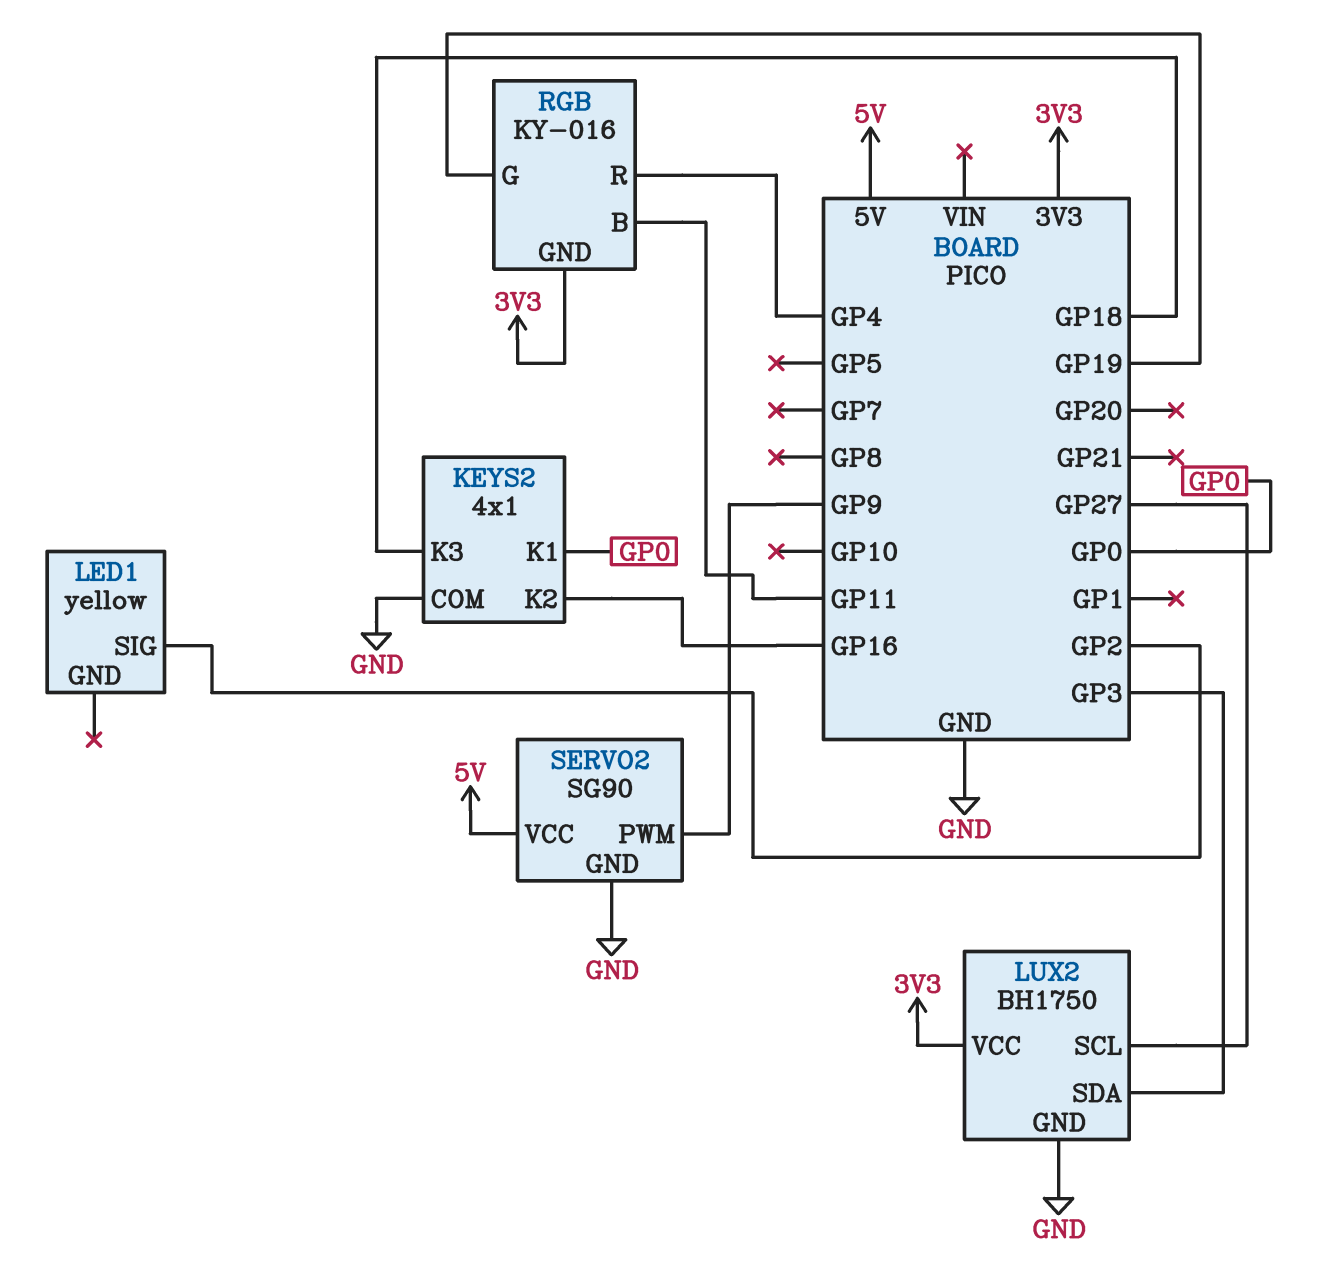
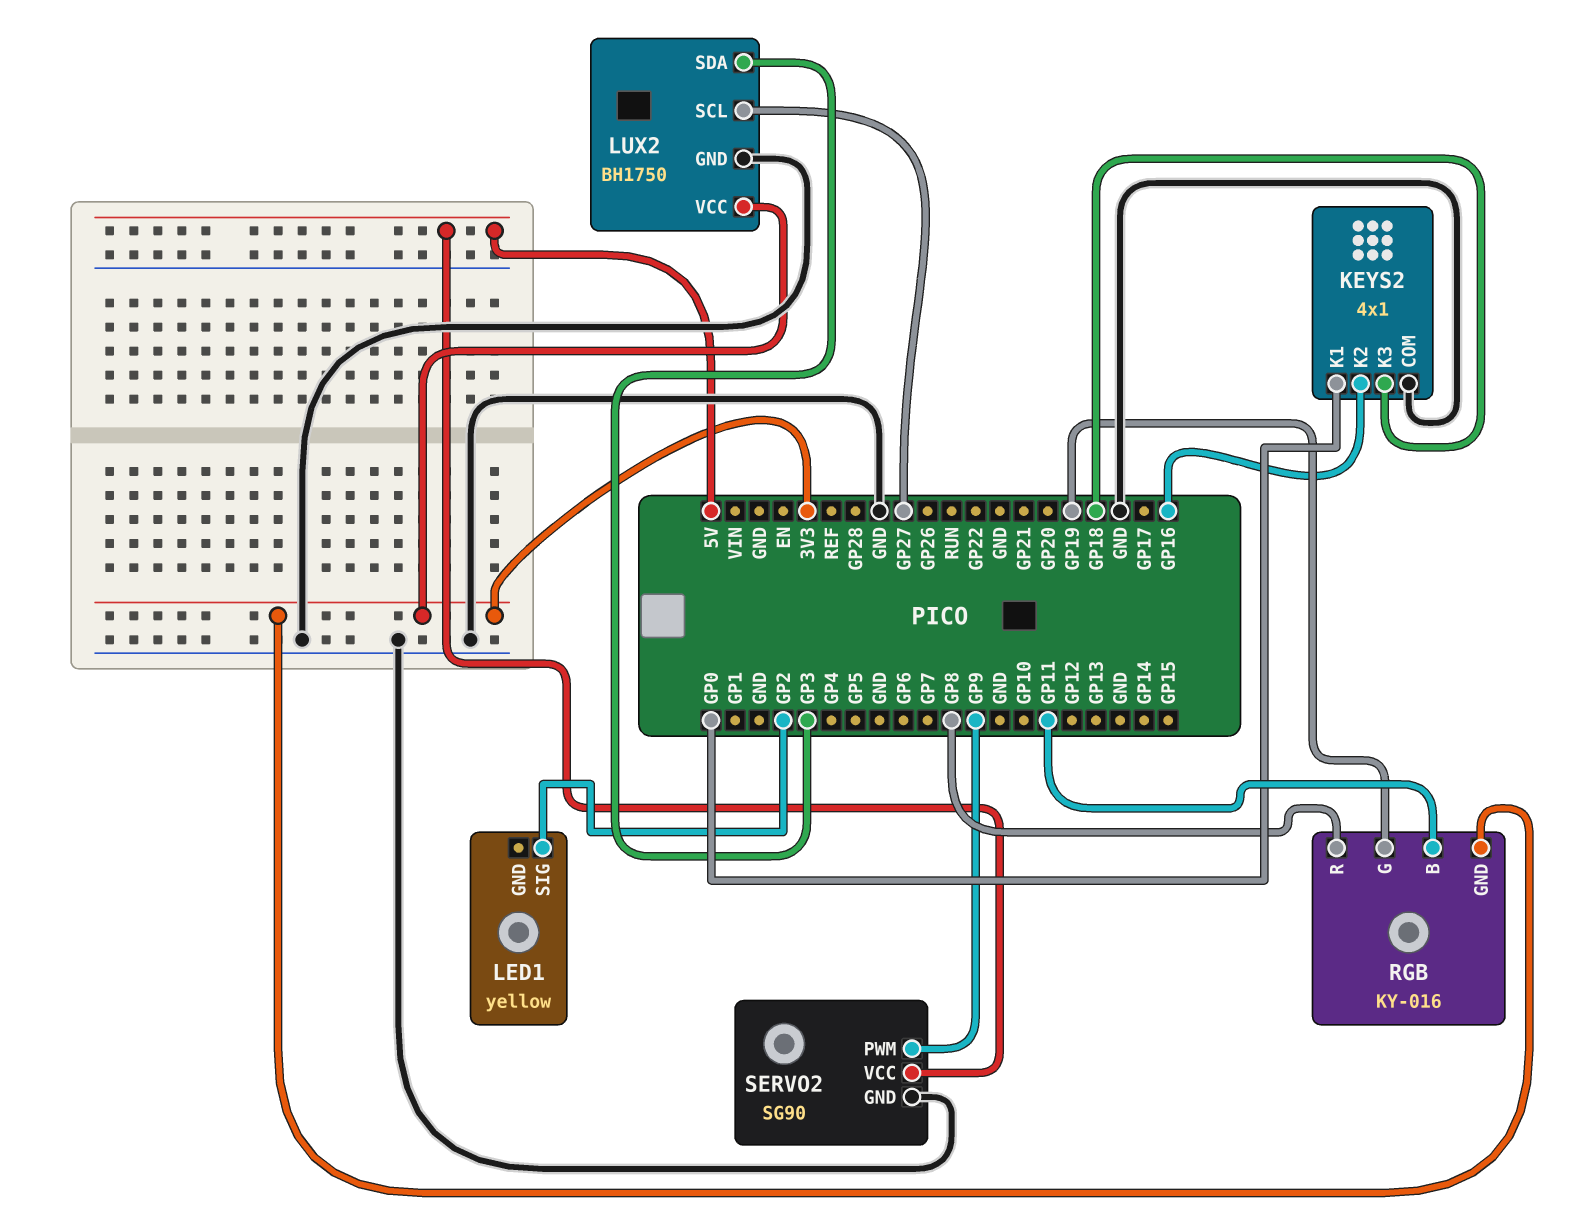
RGB pin R: GP4 -> GP8

